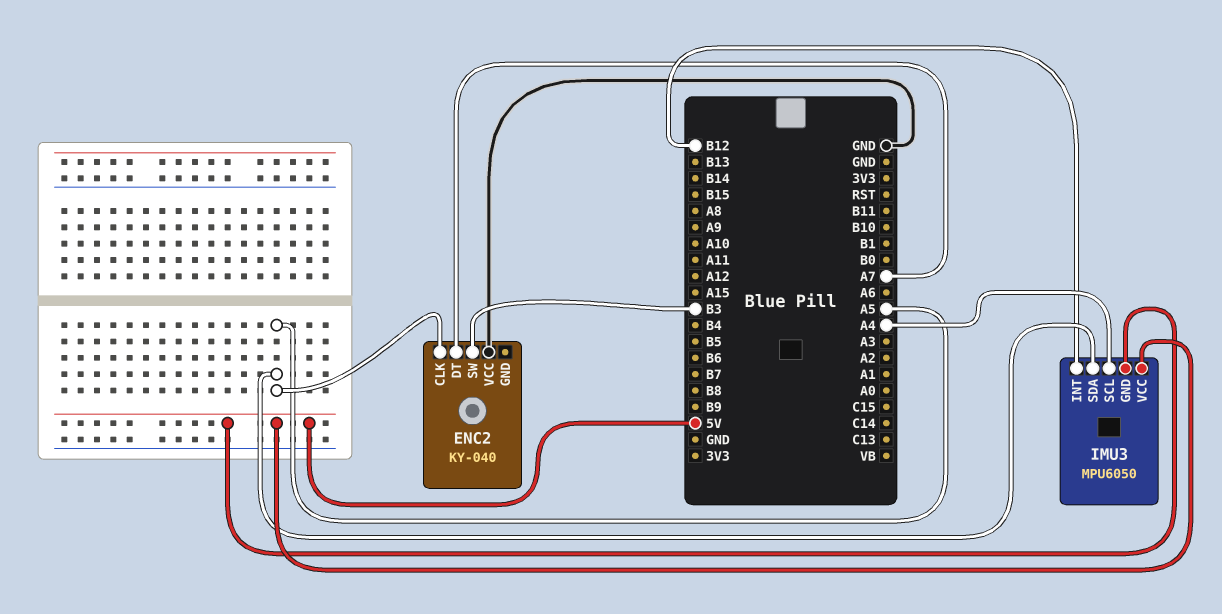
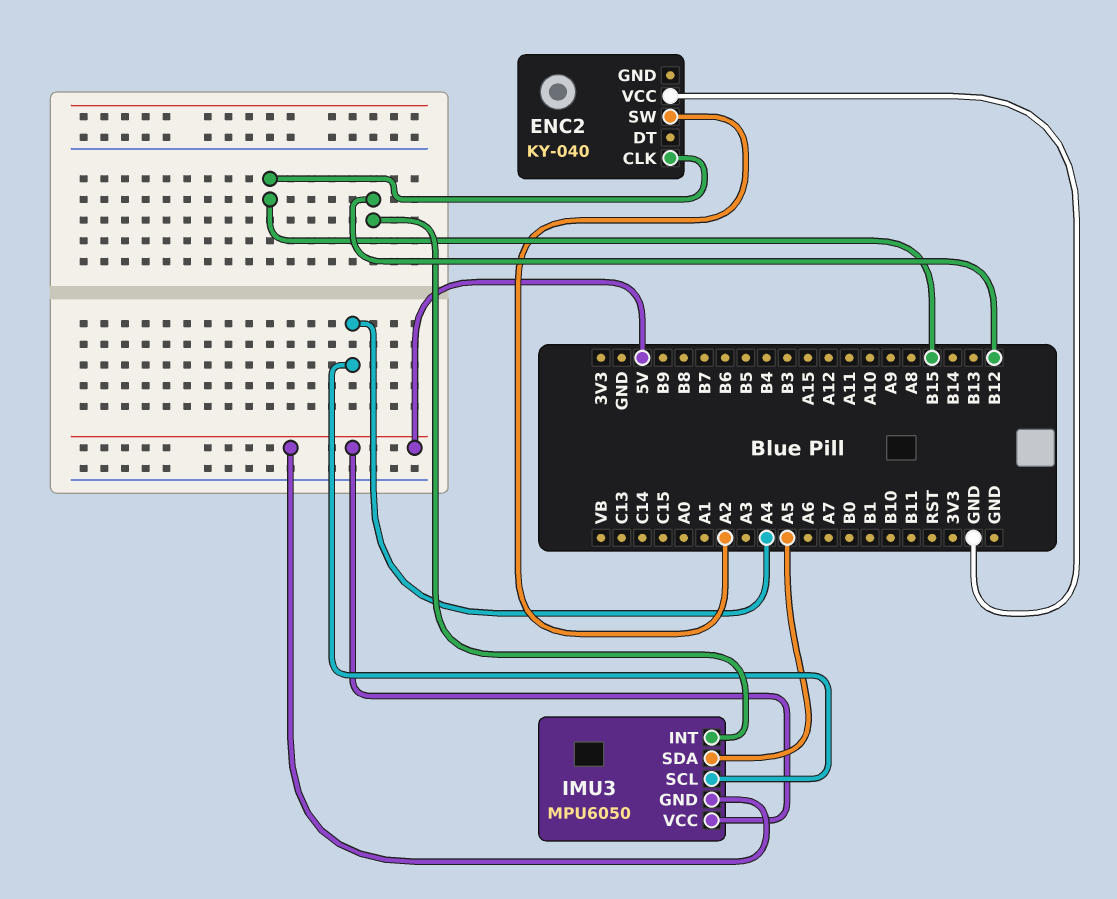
ENC2 pin CLK: A5 -> B15
ENC2 pin DT: A7 -> none
ENC2 pin SW: B3 -> A2

